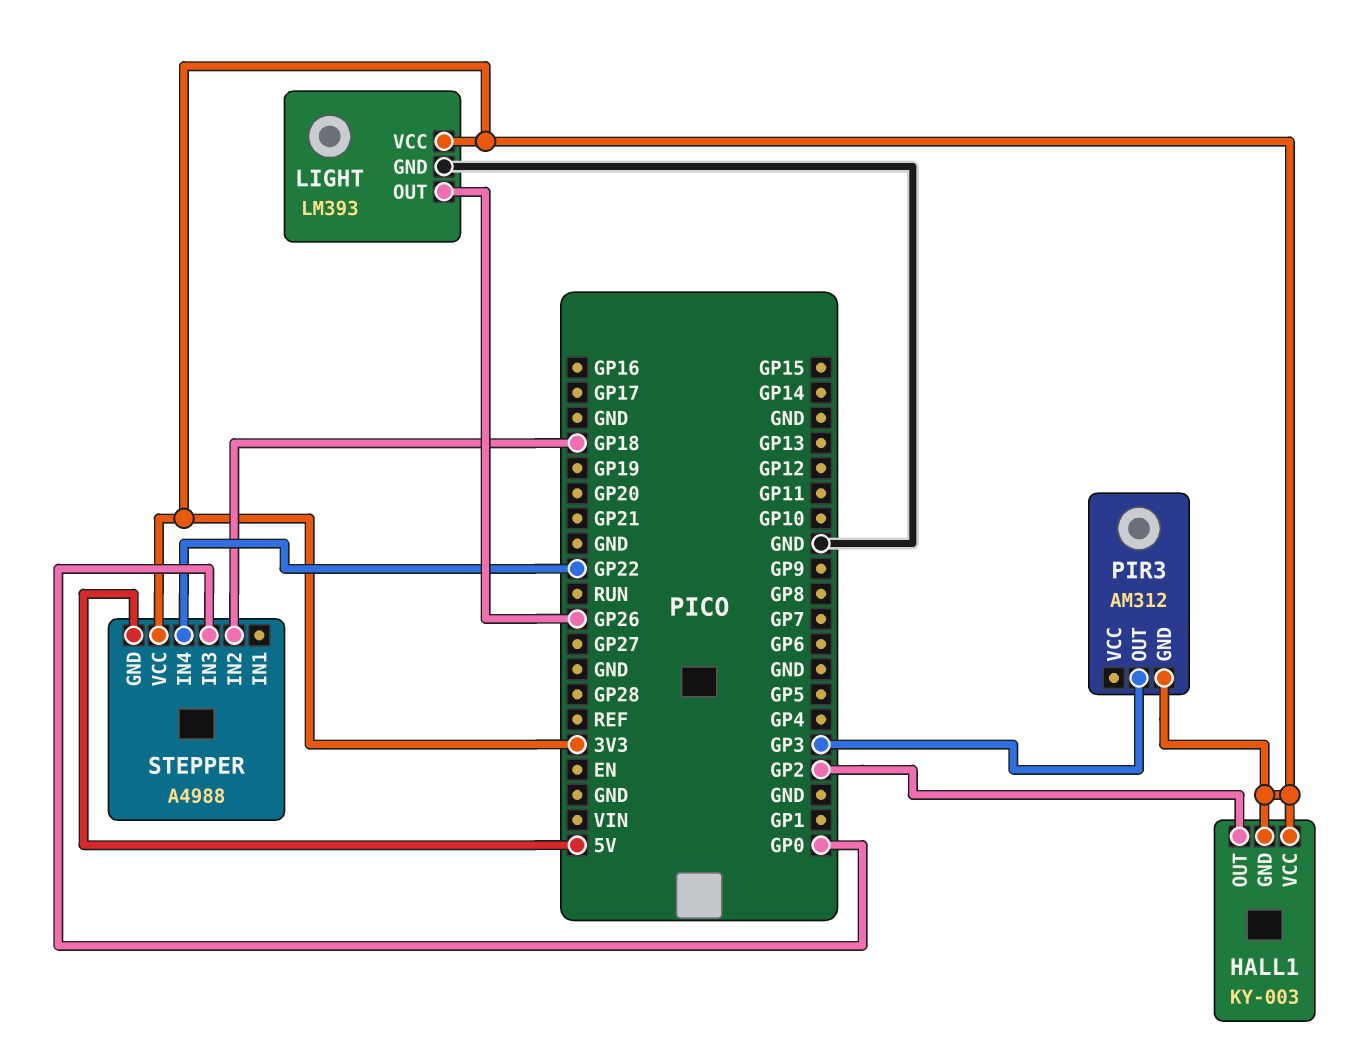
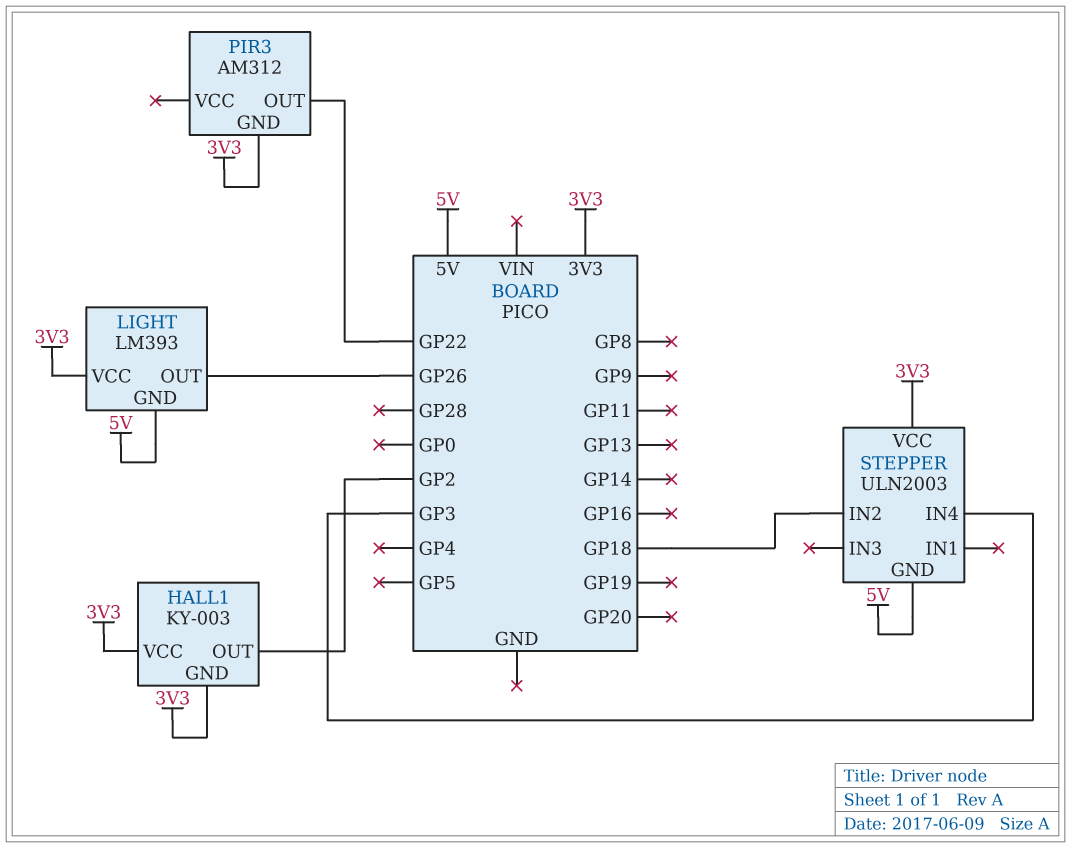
LIGHT pin GND: GND -> 5V
PIR3 pin OUT: GP3 -> GP22
STEPPER: A4988 -> ULN2003
STEPPER pin IN3: GP0 -> none
STEPPER pin IN4: GP22 -> GP3

